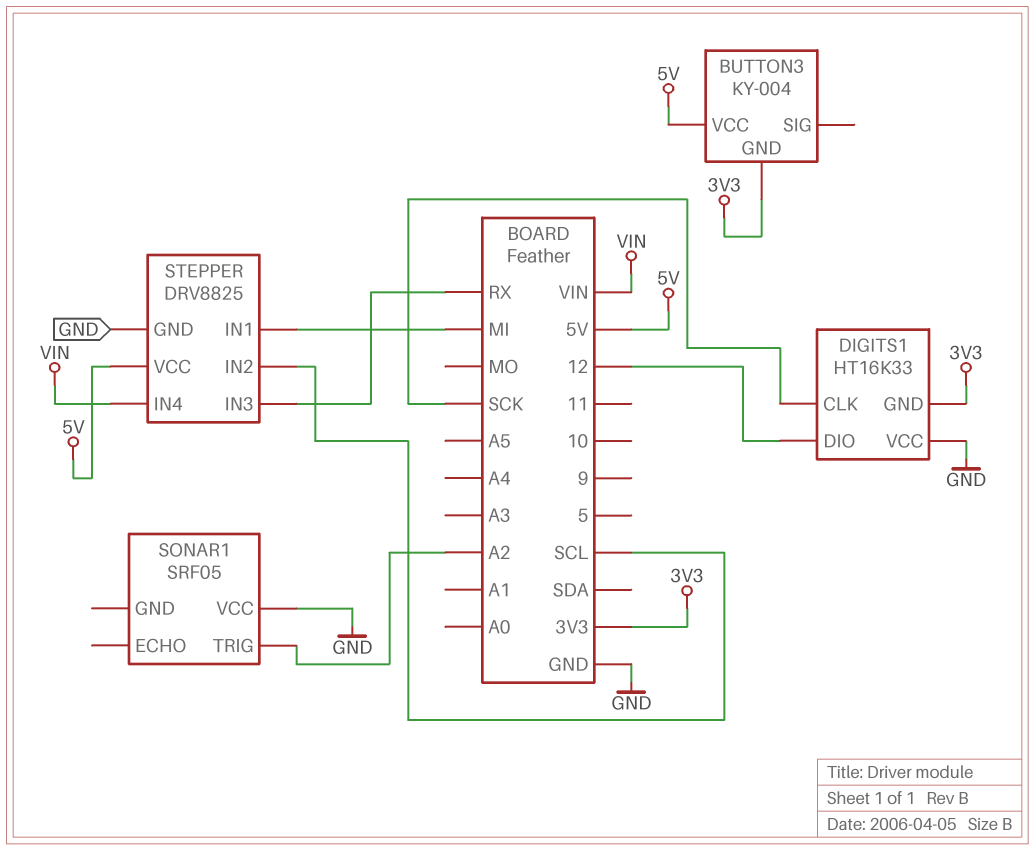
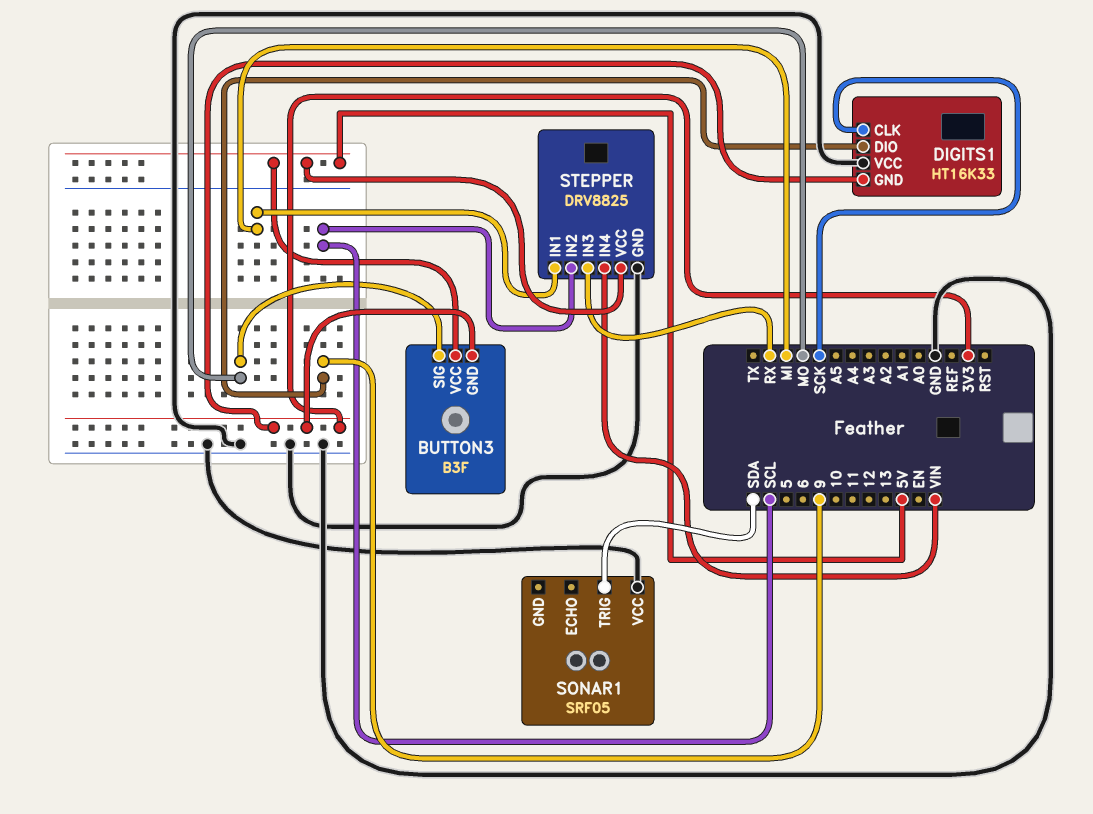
BUTTON3: KY-004 -> B3F
BUTTON3 pin SIG: none -> MO
DIGITS1 pin DIO: 12 -> 9
SONAR1 pin TRIG: A2 -> SDA

